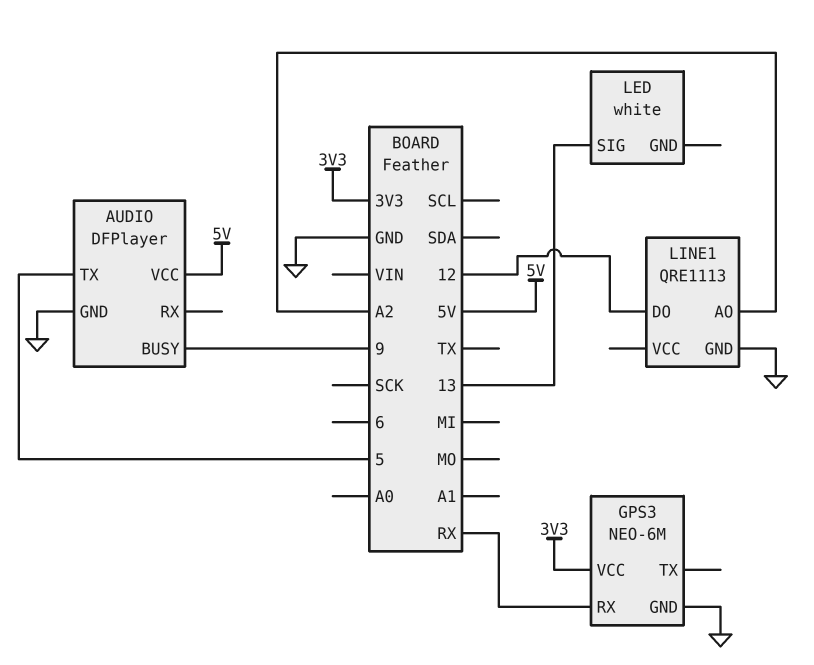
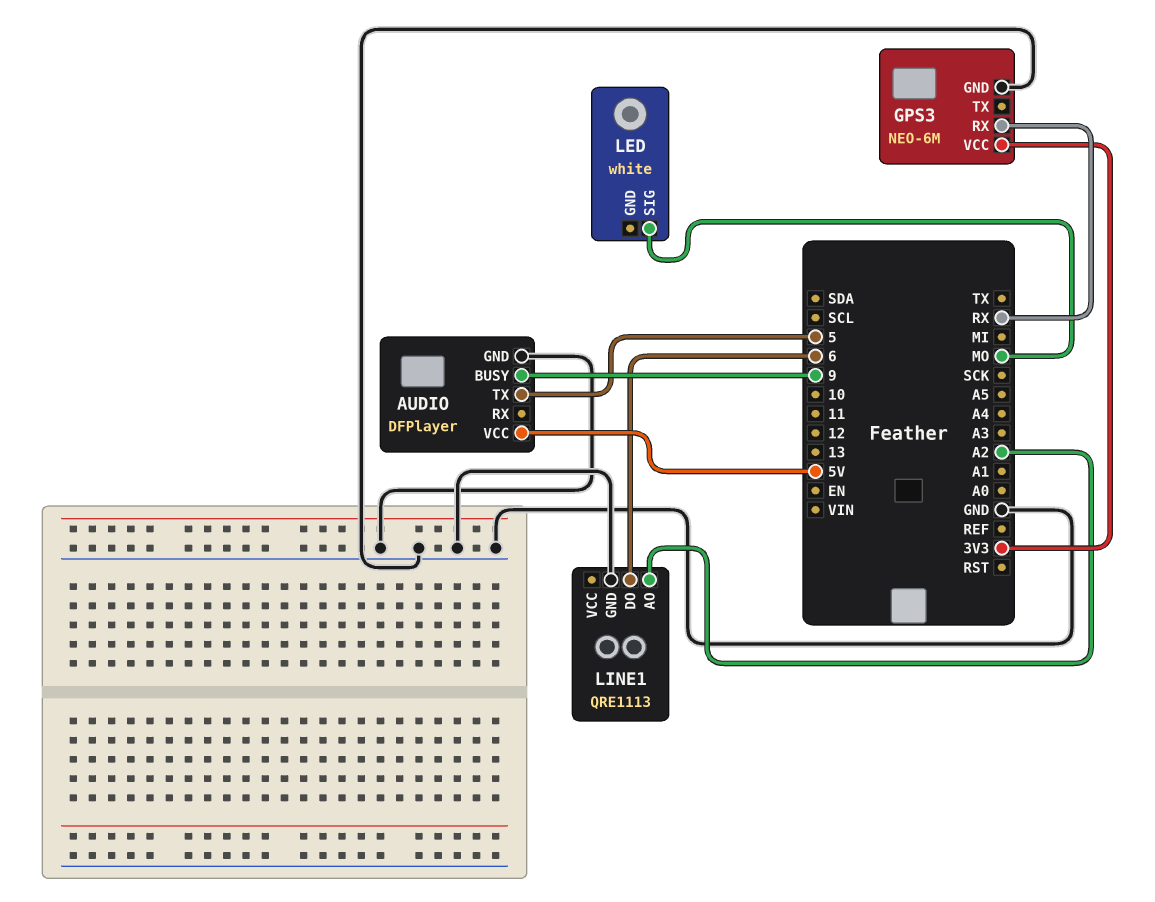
LED pin SIG: 13 -> MO
LINE1 pin DO: 12 -> 6

